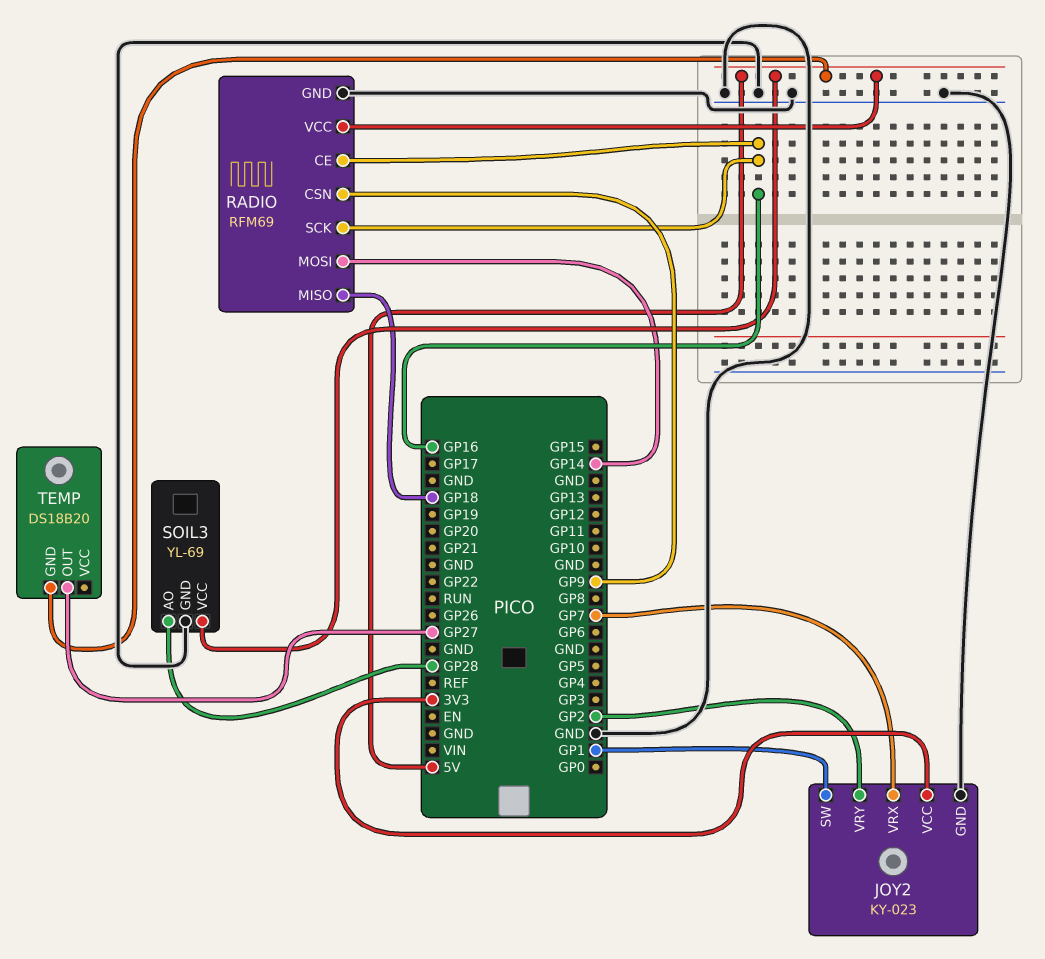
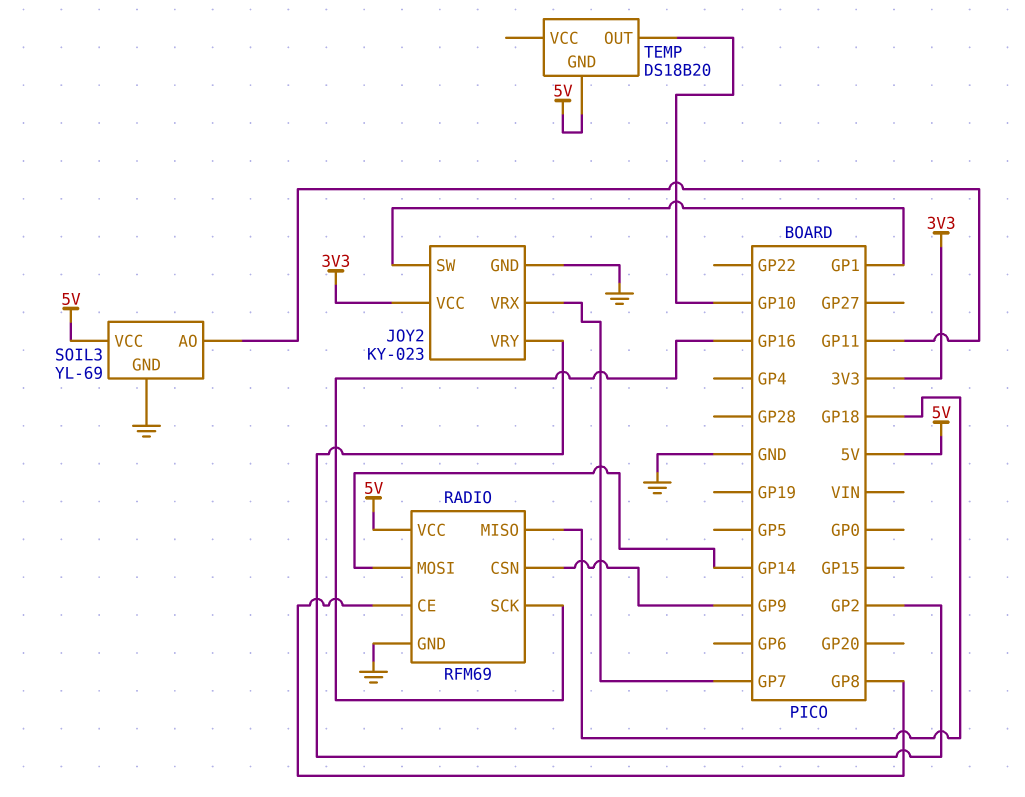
RADIO pin CE: GP16 -> GP8
SOIL3 pin AO: GP28 -> GP11
TEMP pin OUT: GP27 -> GP10

